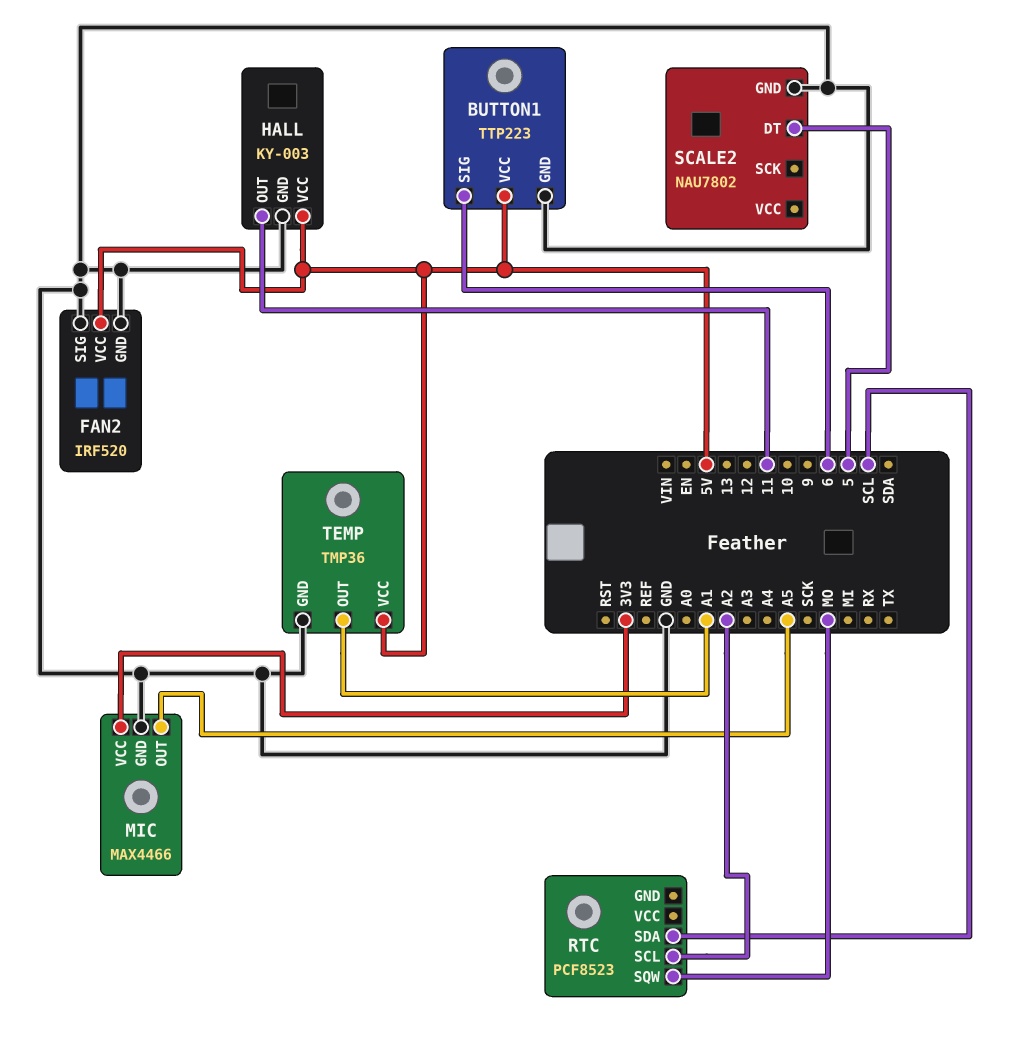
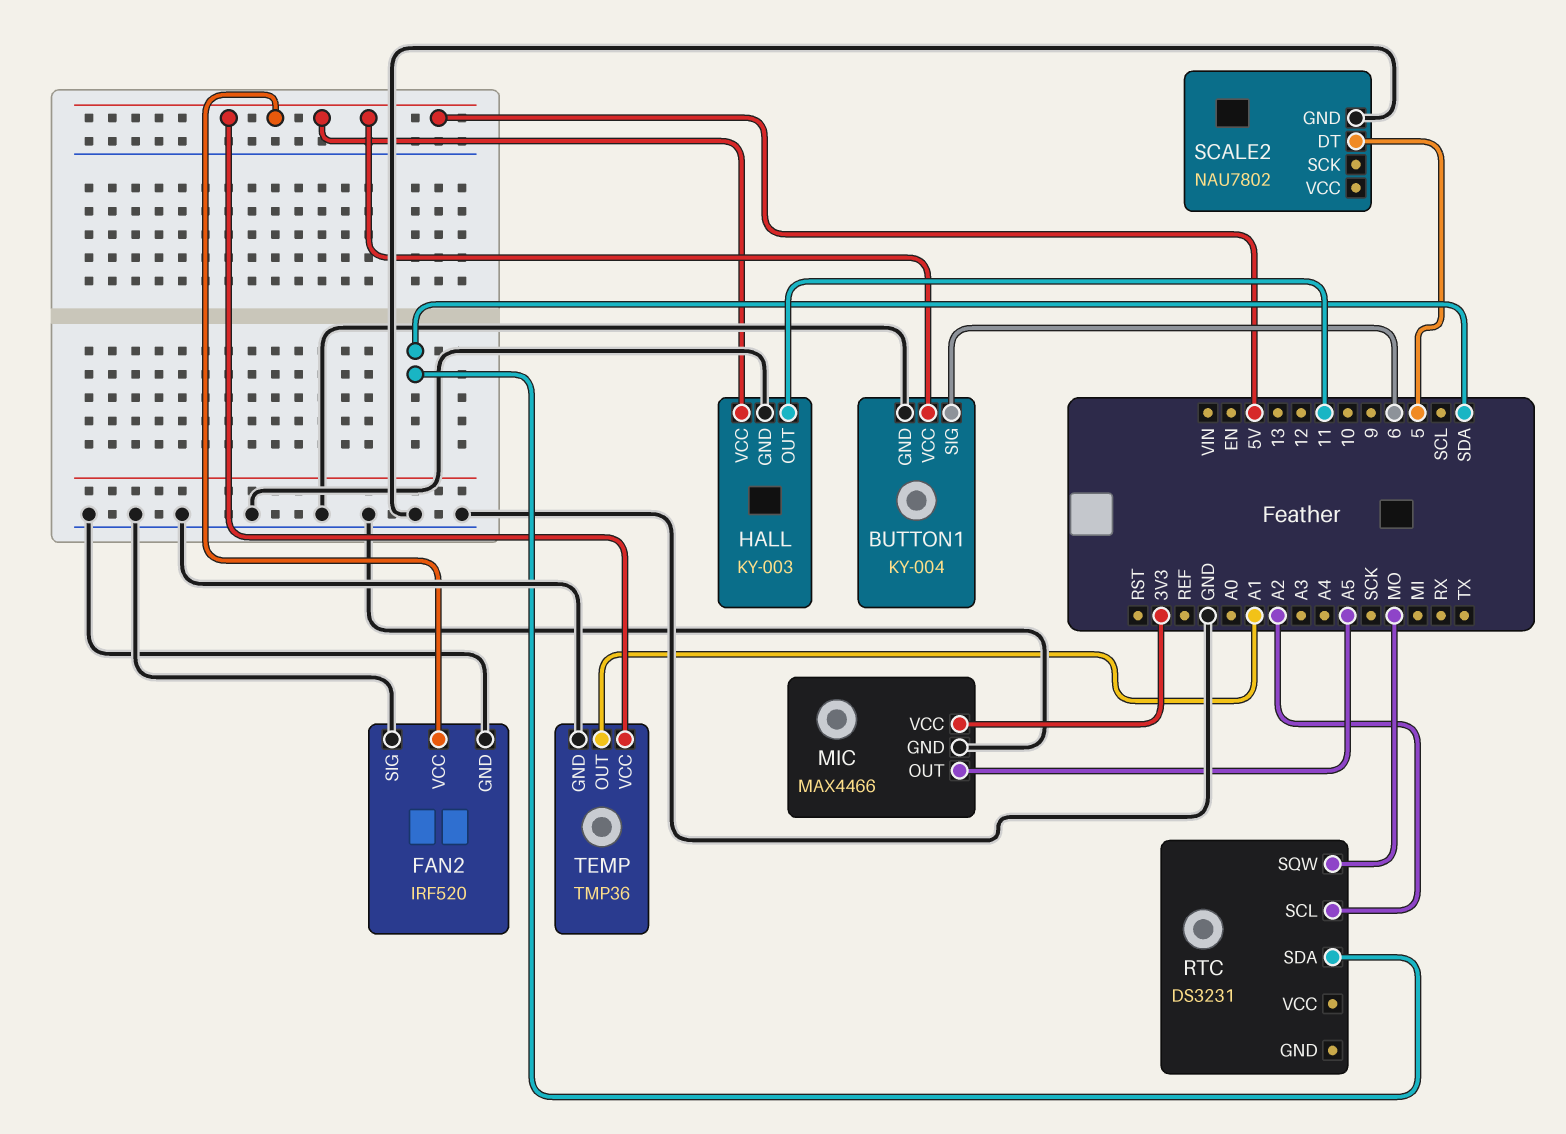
BUTTON1: TTP223 -> KY-004
RTC: PCF8523 -> DS3231
RTC pin SDA: SCL -> SDA

